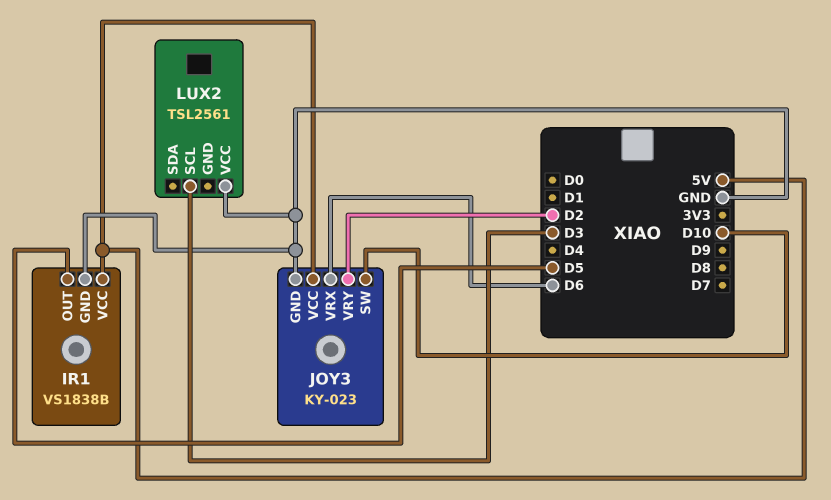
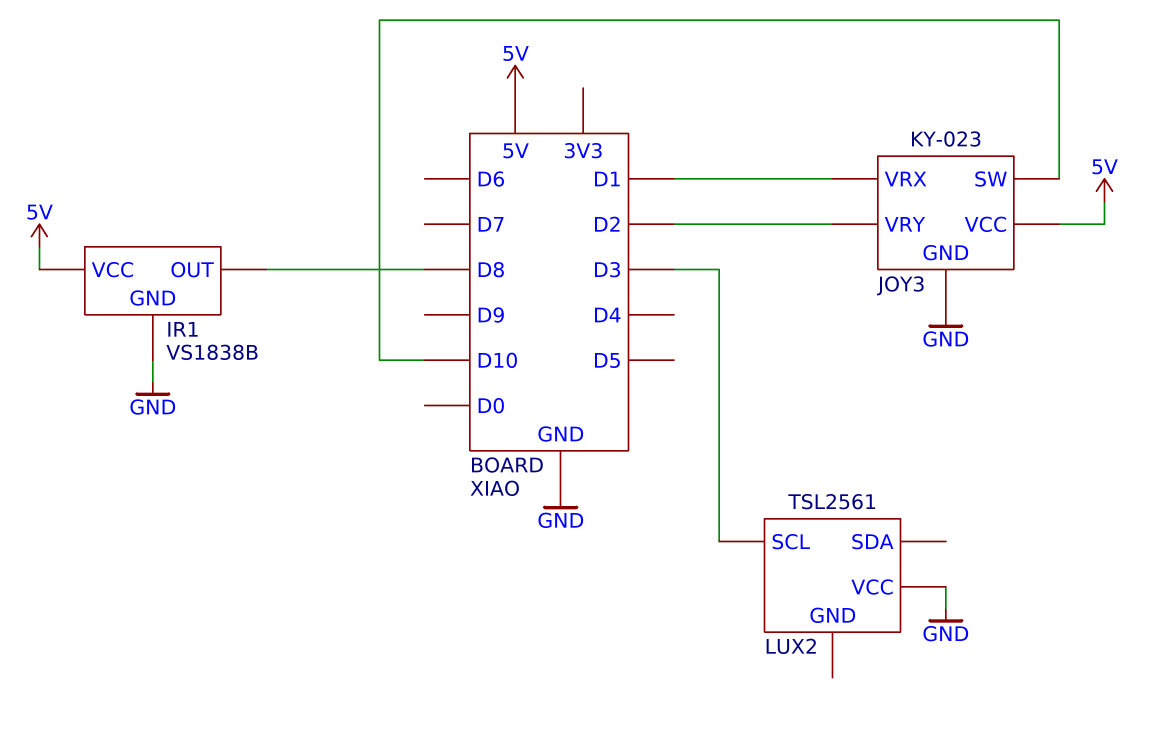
IR1 pin OUT: D5 -> D8
JOY3 pin VRX: D6 -> D1

